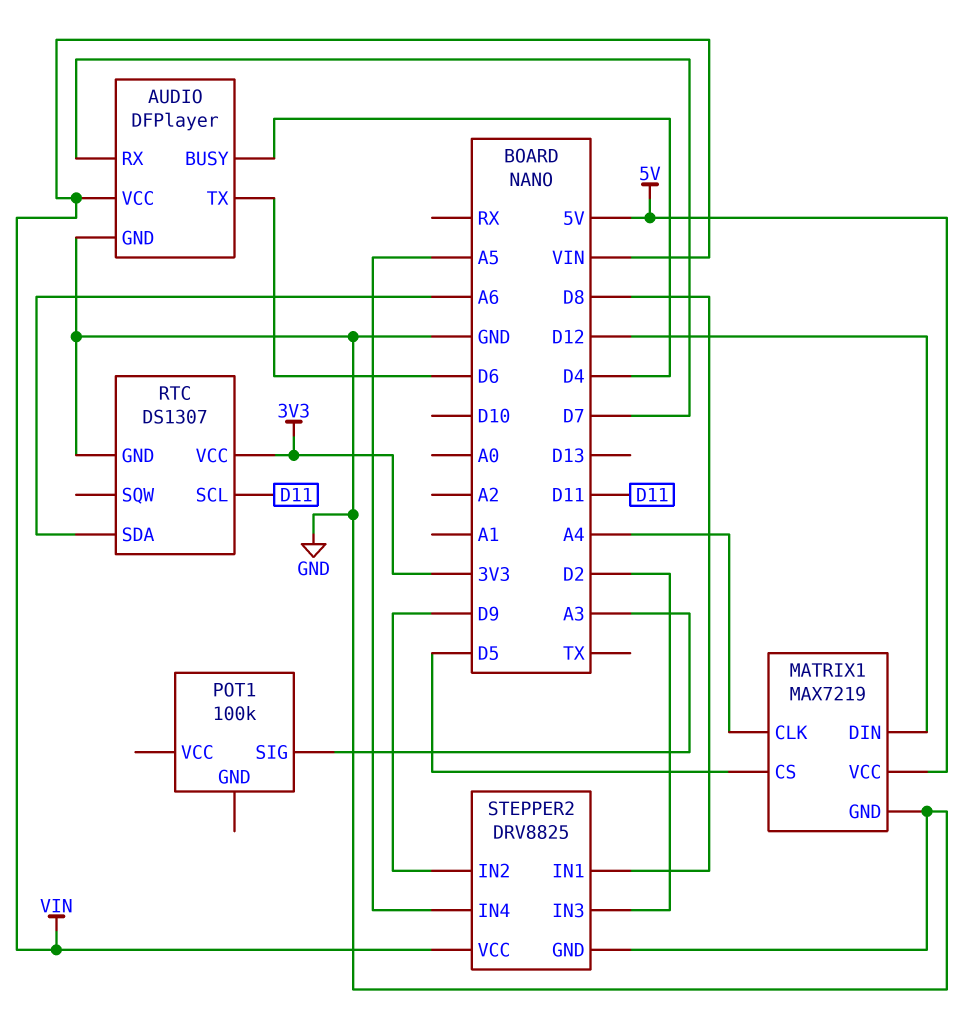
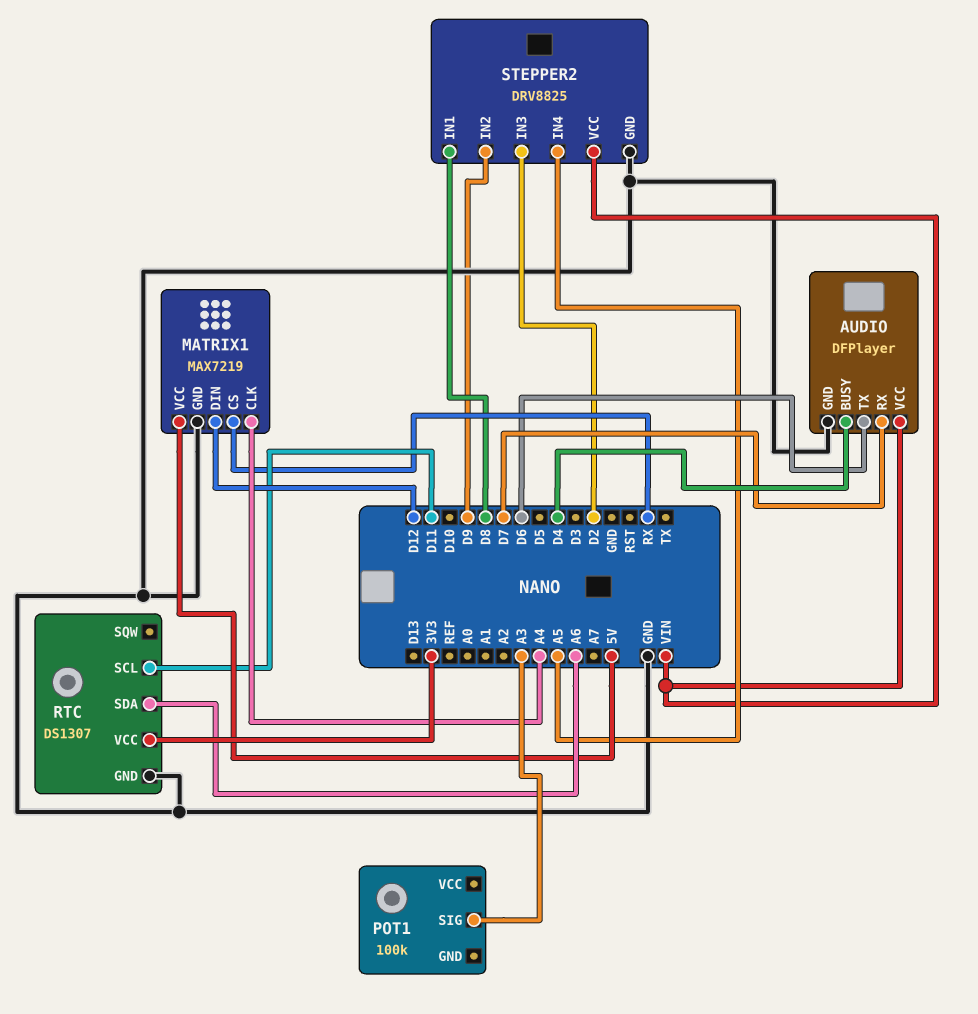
MATRIX1 pin CS: D5 -> RX

